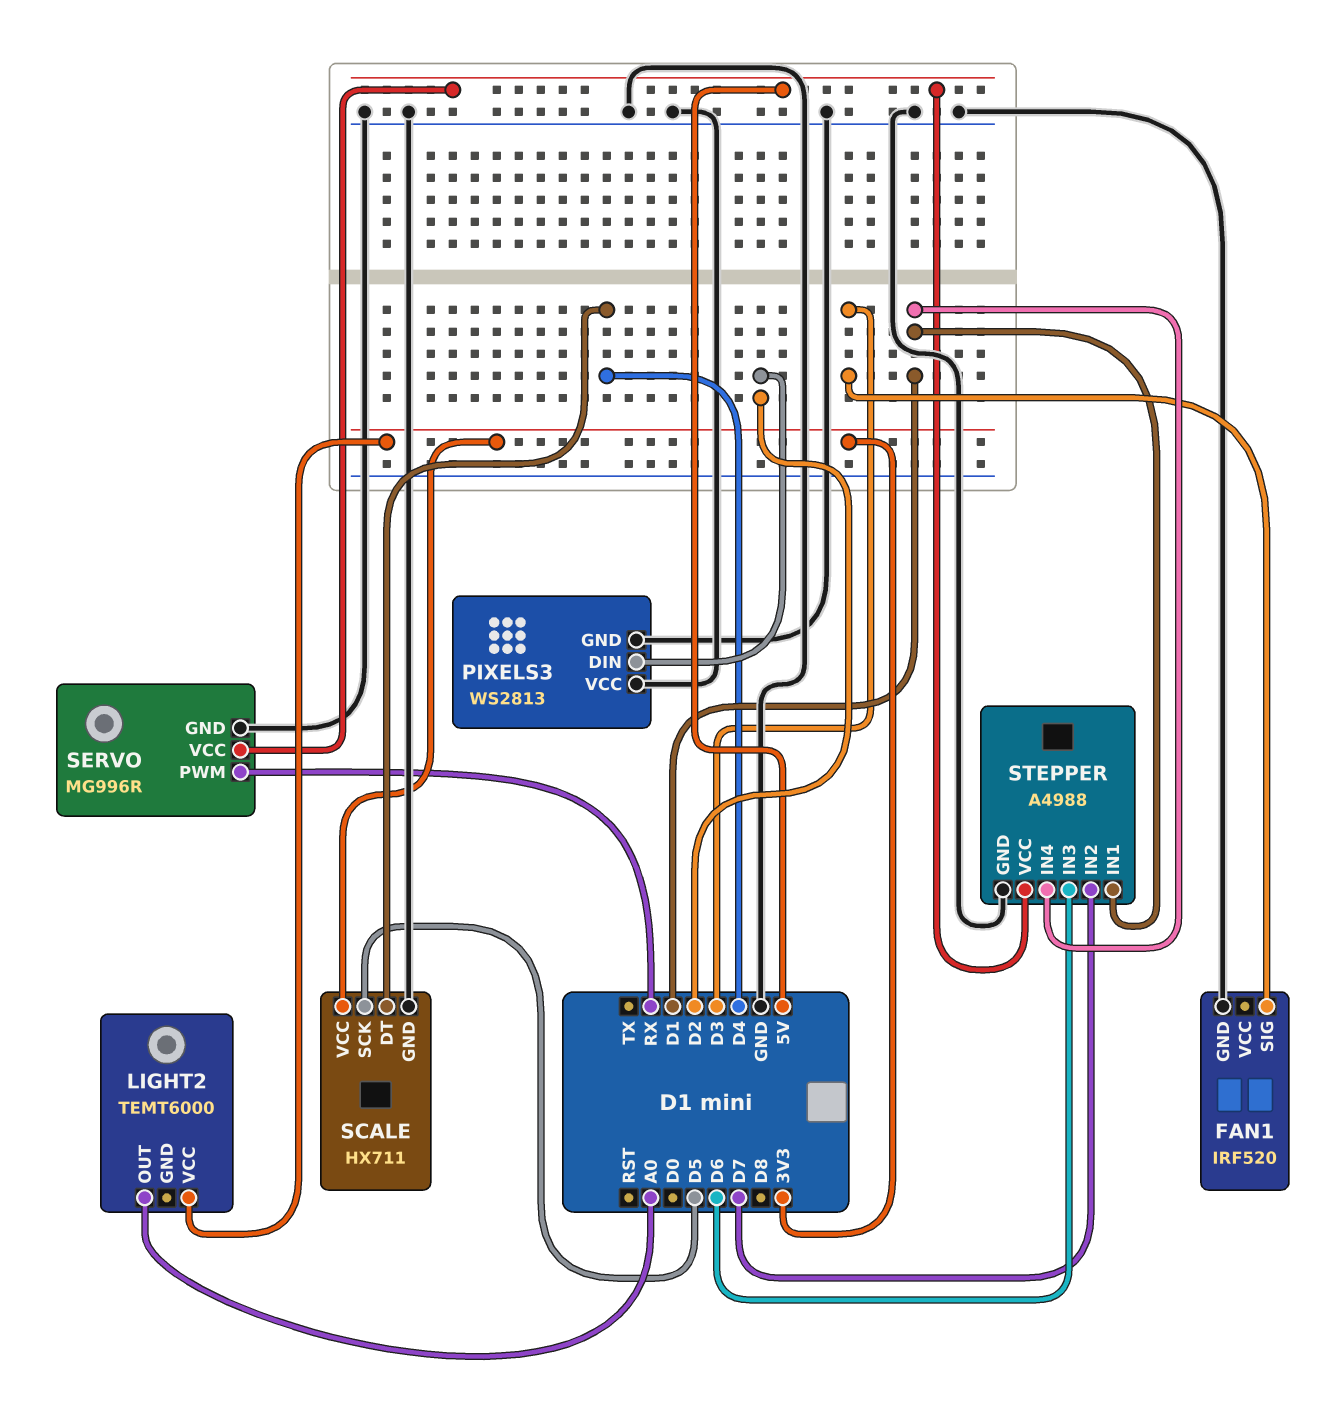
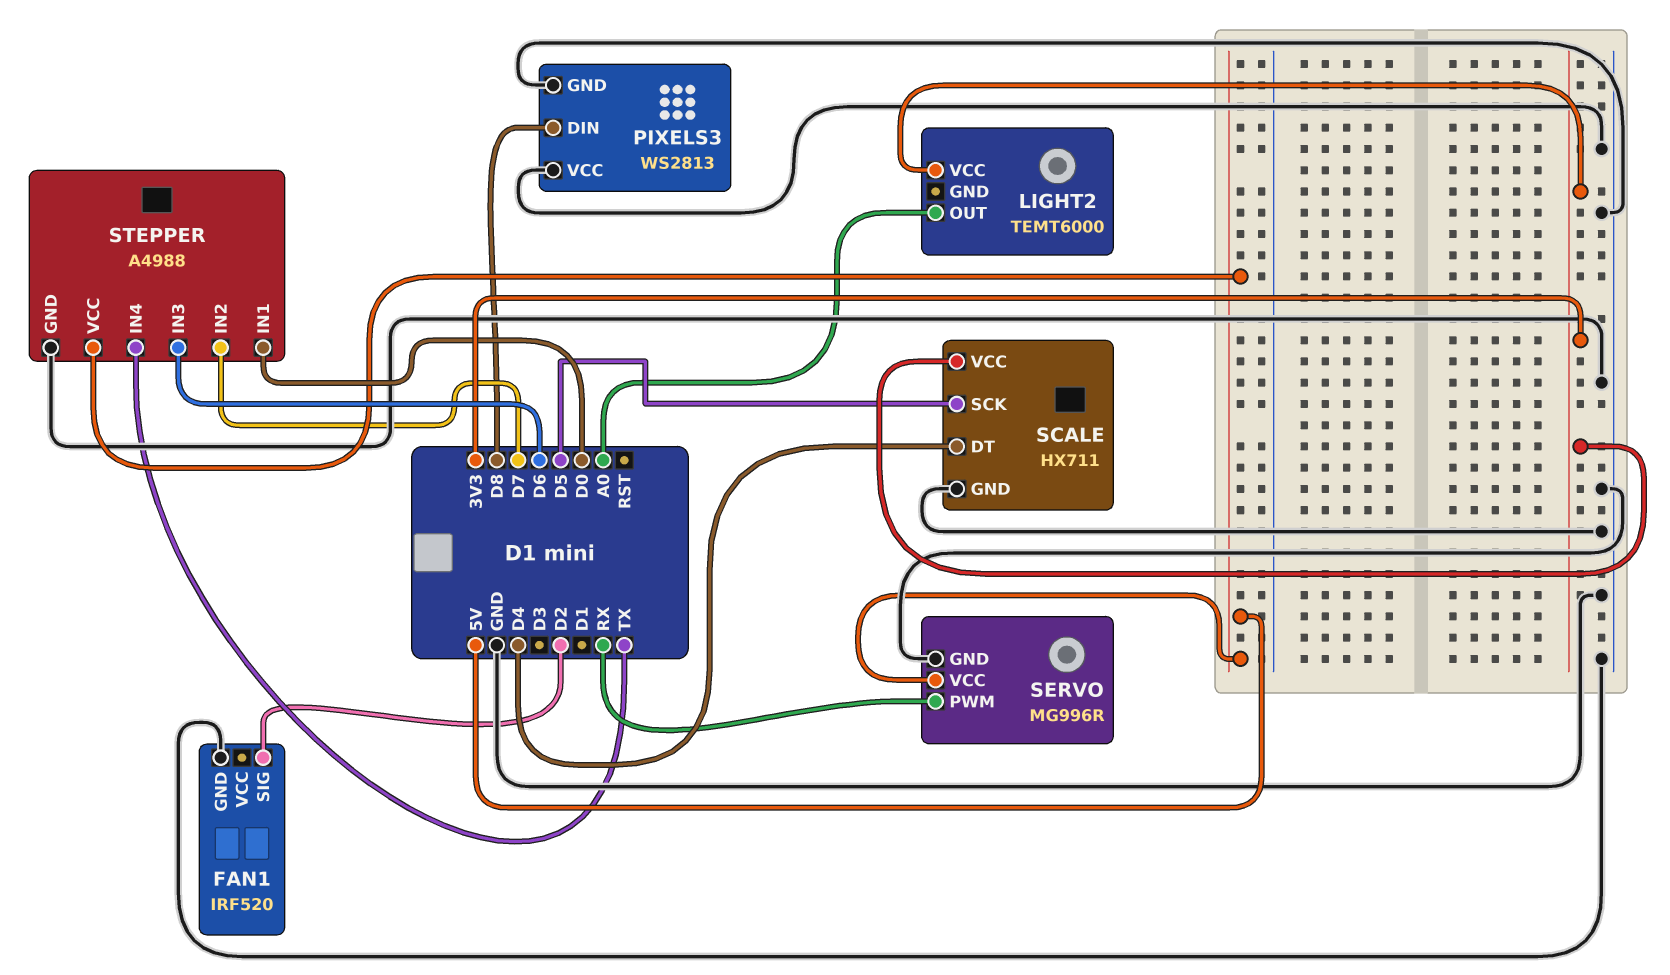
FAN1 pin SIG: D3 -> D2
PIXELS3 pin DIN: D2 -> D8
STEPPER pin IN1: D1 -> D0
STEPPER pin IN4: D1 -> TX

